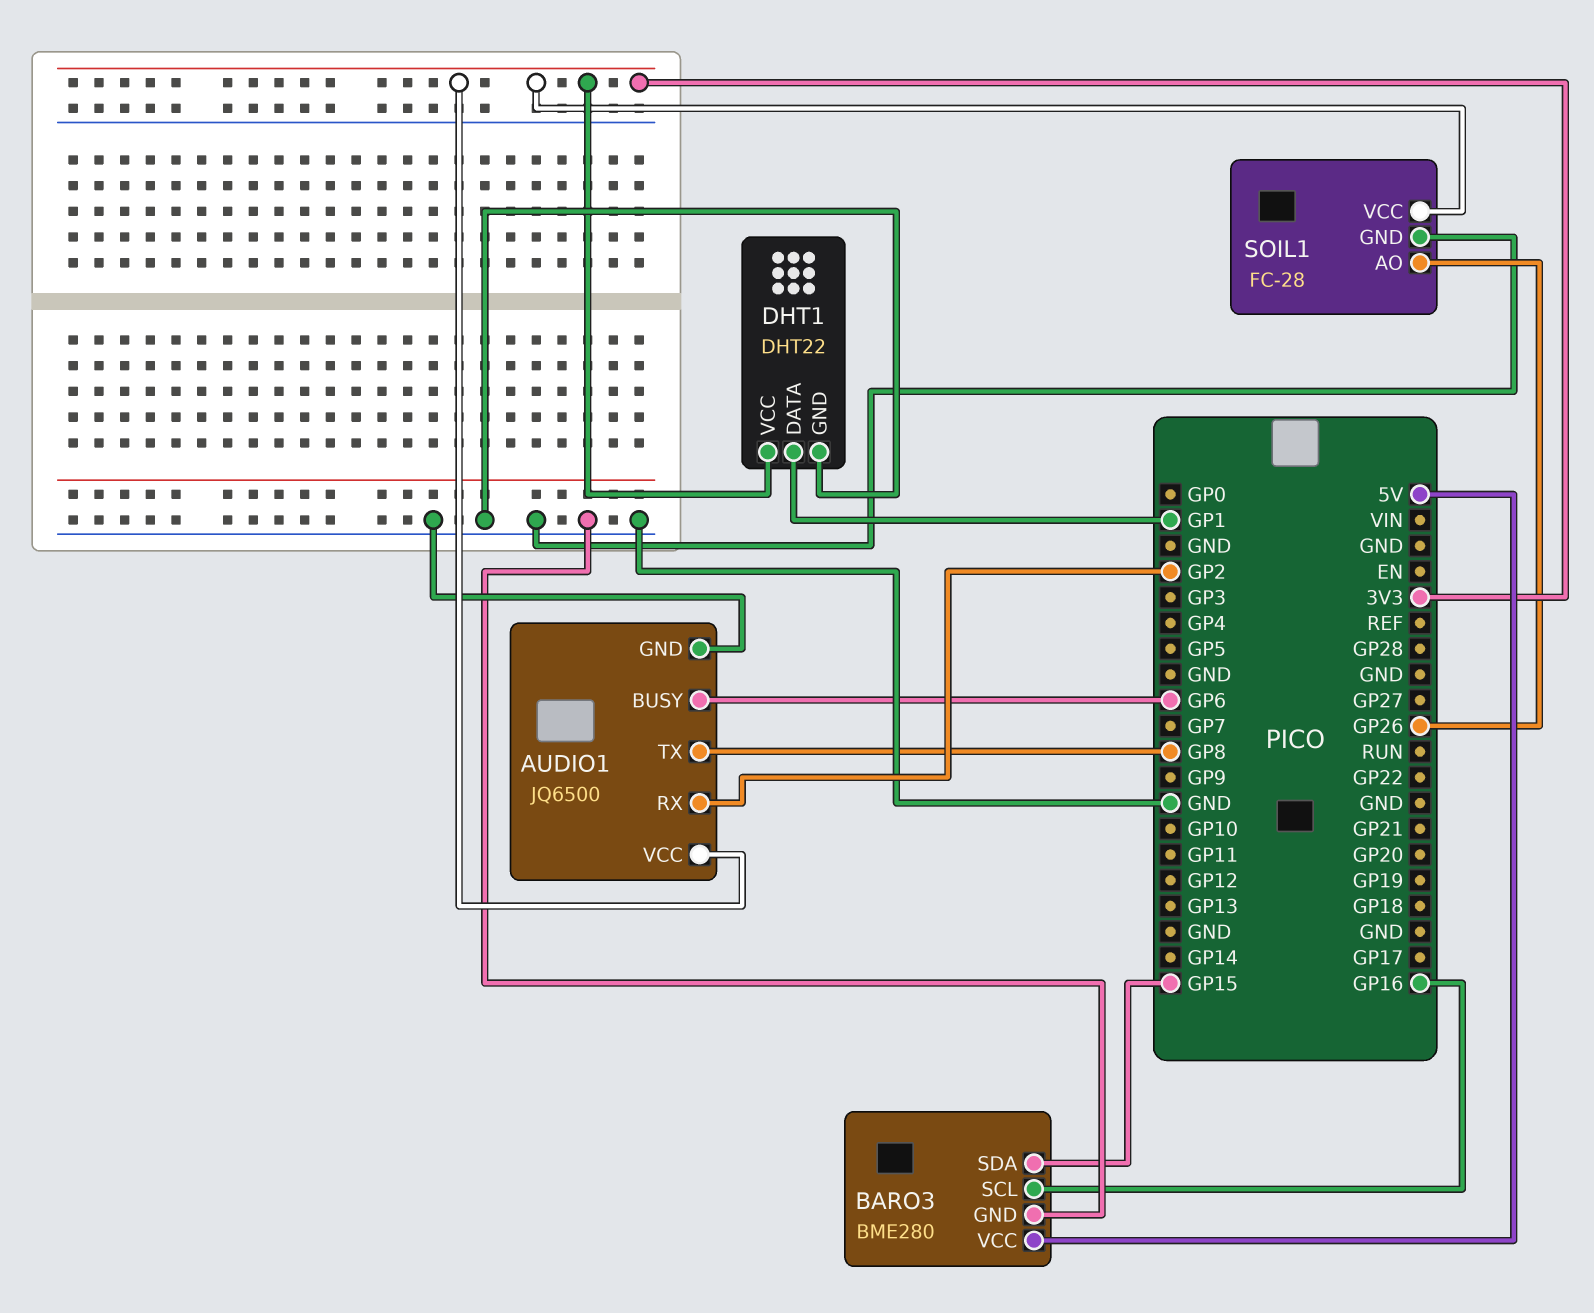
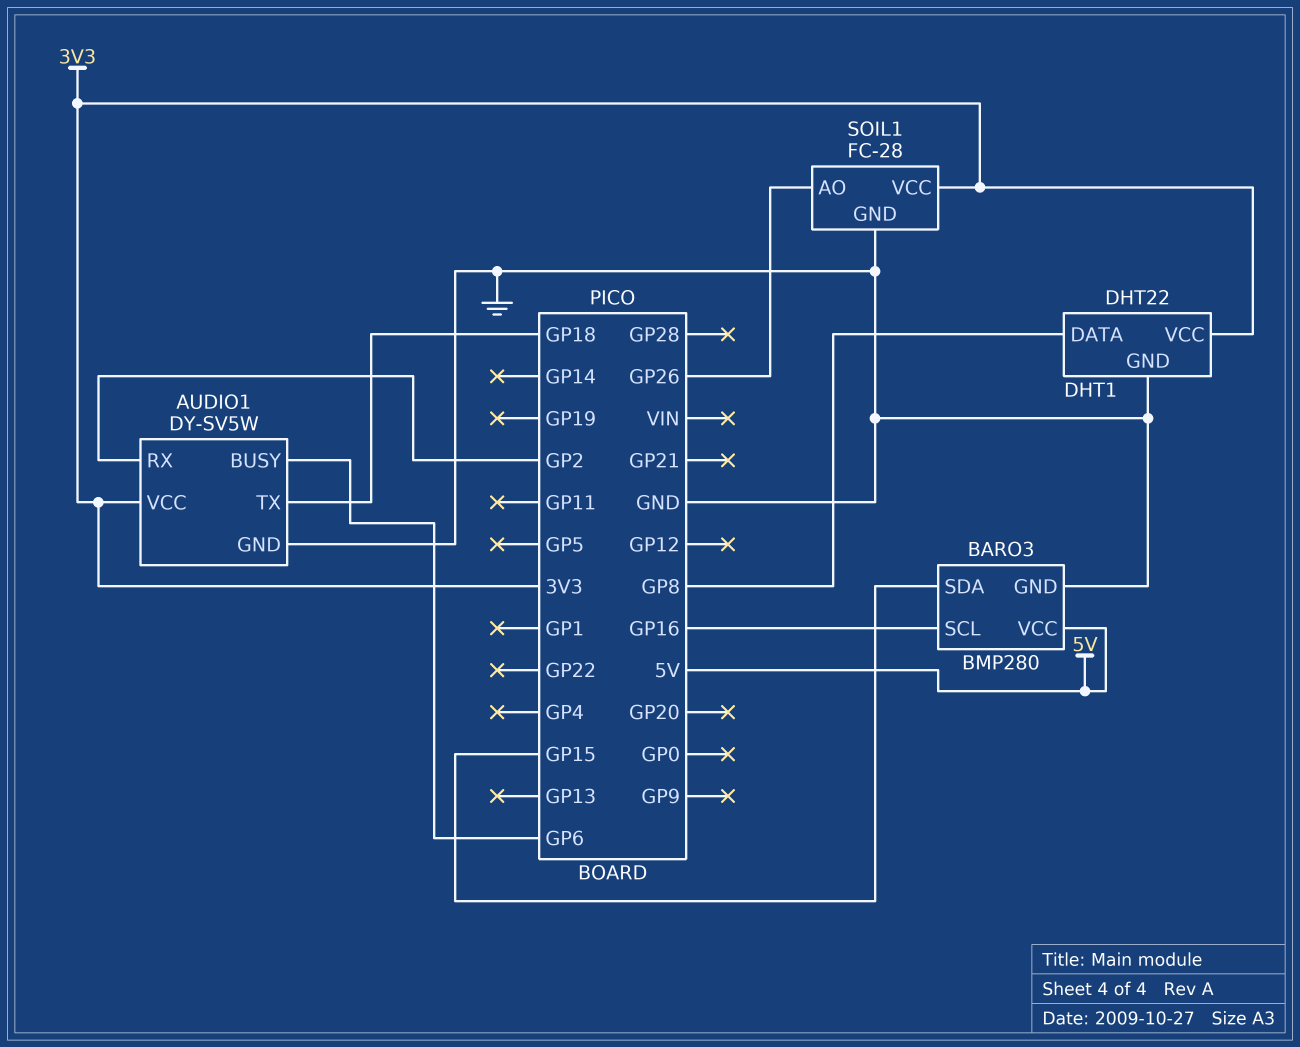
AUDIO1: JQ6500 -> DY-SV5W
AUDIO1 pin TX: GP8 -> GP18
BARO3: BME280 -> BMP280
DHT1 pin DATA: GP1 -> GP8

